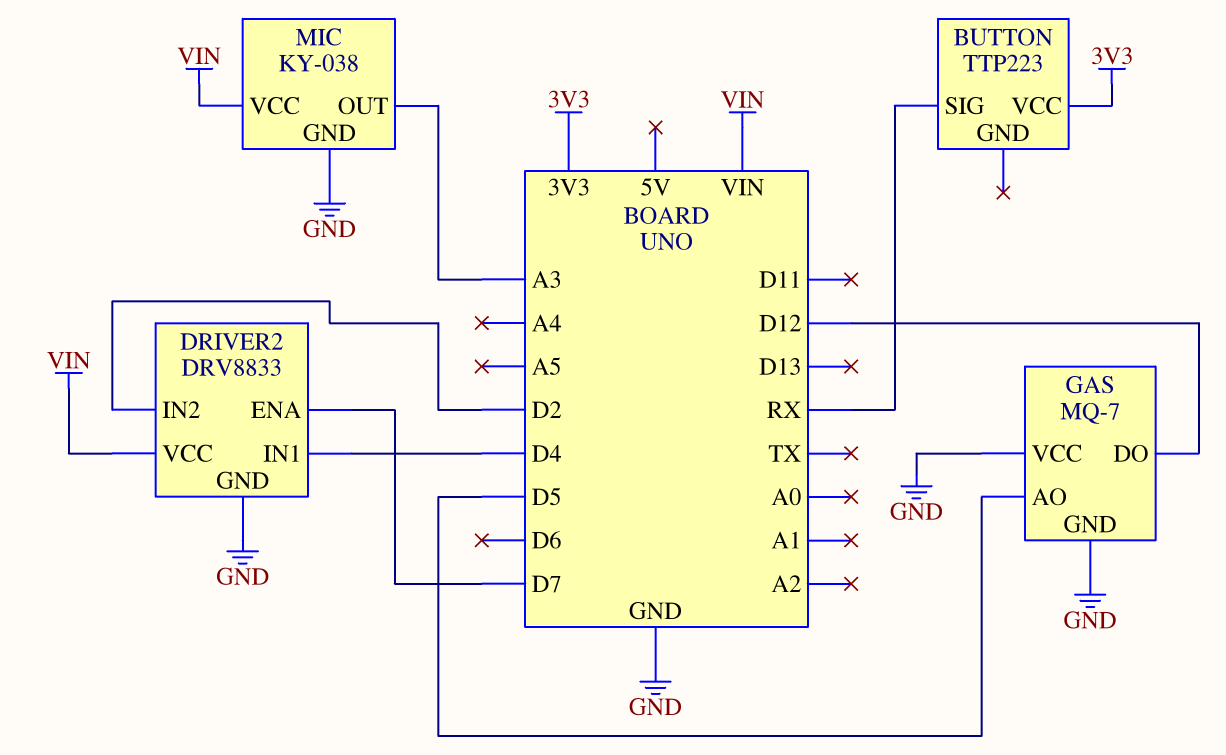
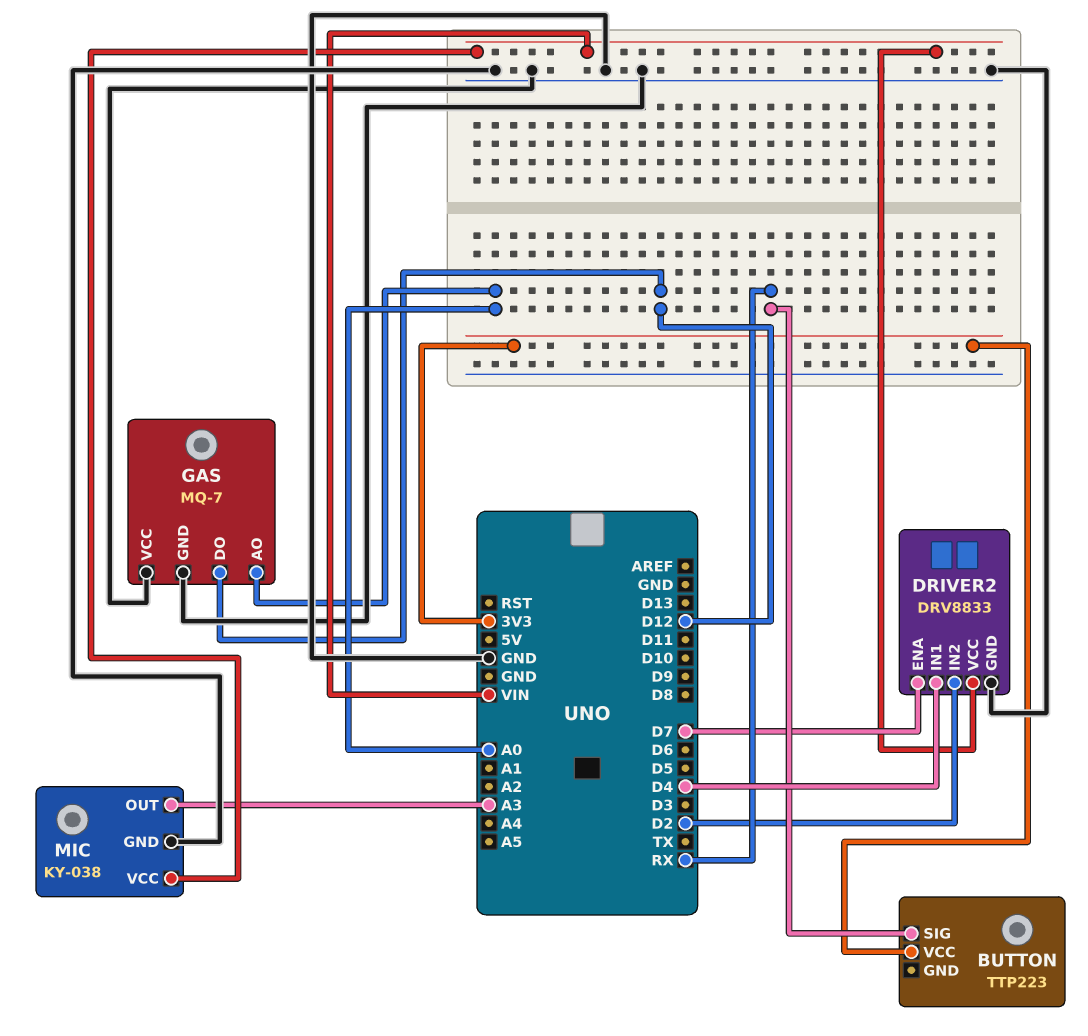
GAS pin AO: D5 -> A0

